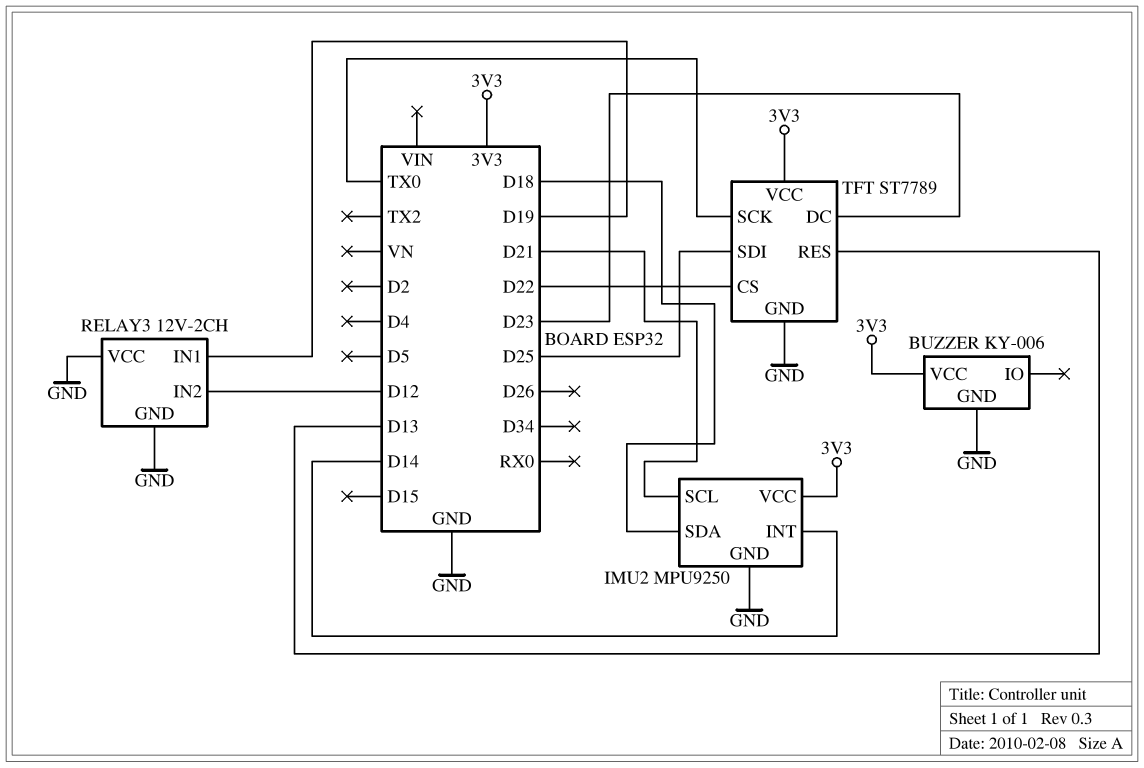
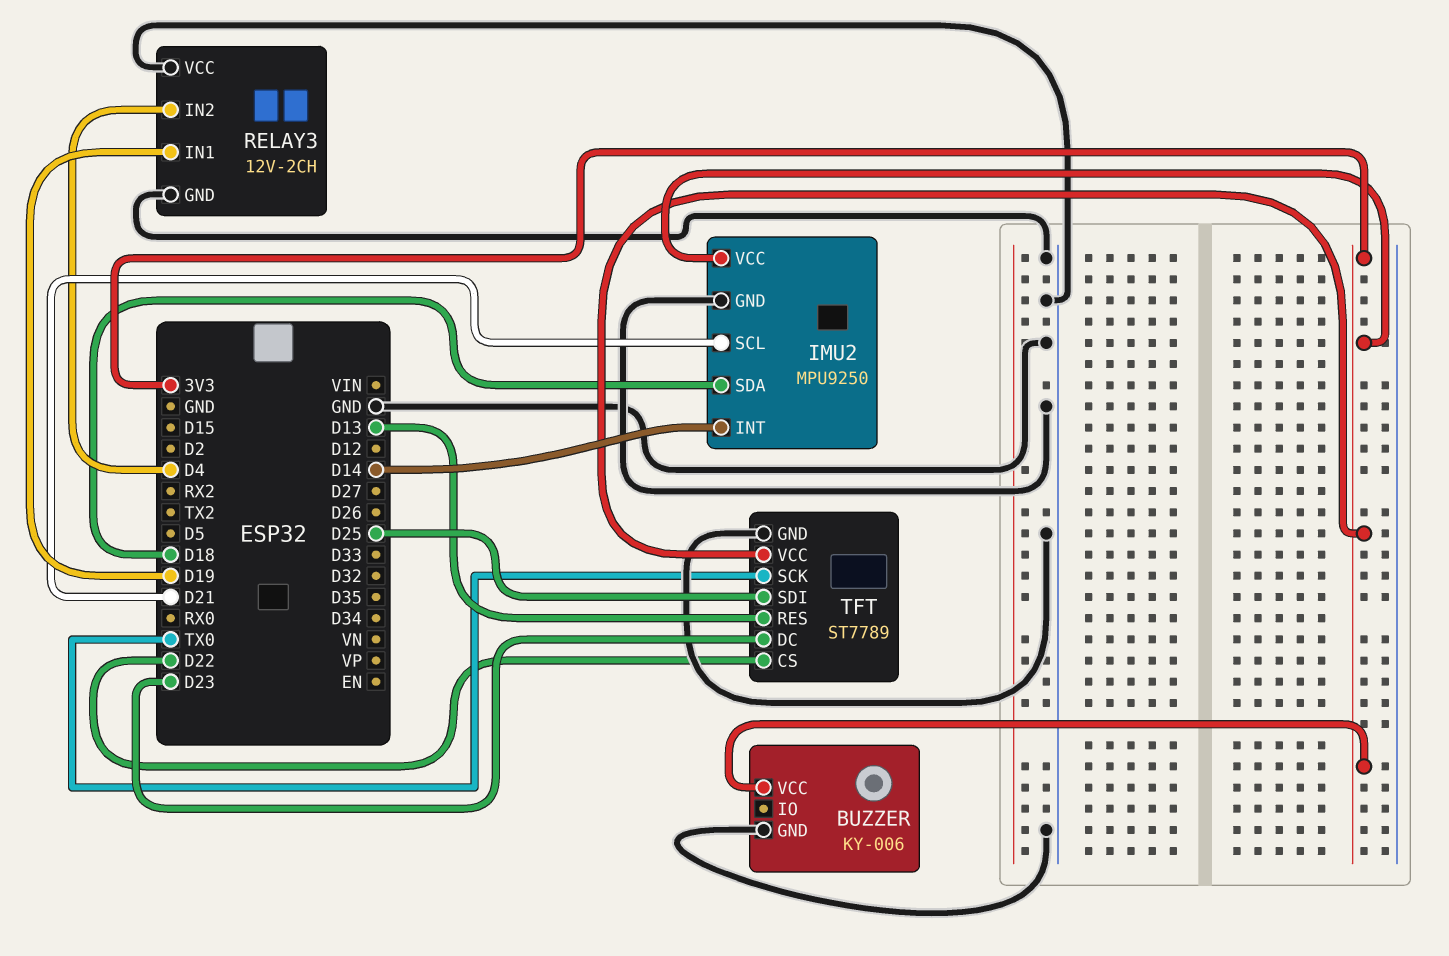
RELAY3 pin IN2: D12 -> D4

